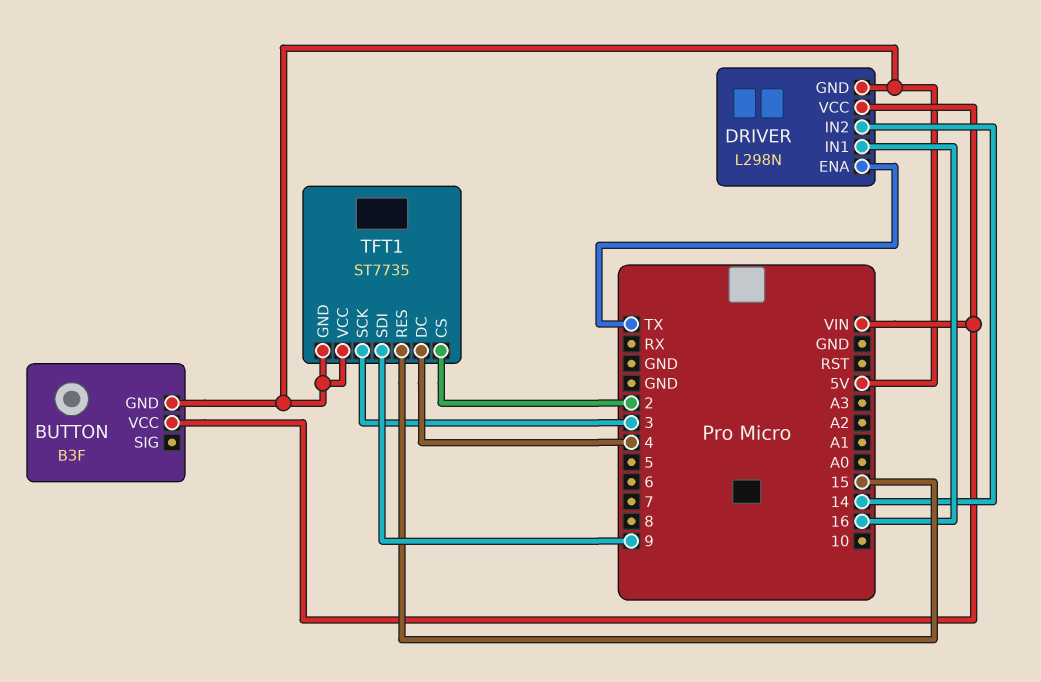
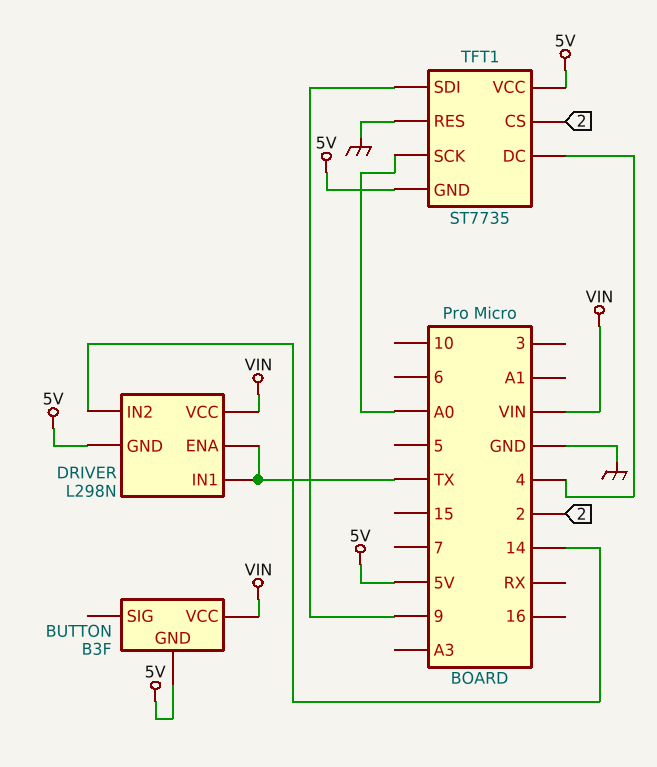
DRIVER pin IN1: 16 -> TX
TFT1 pin RES: 15 -> GND
TFT1 pin SCK: 3 -> A0

